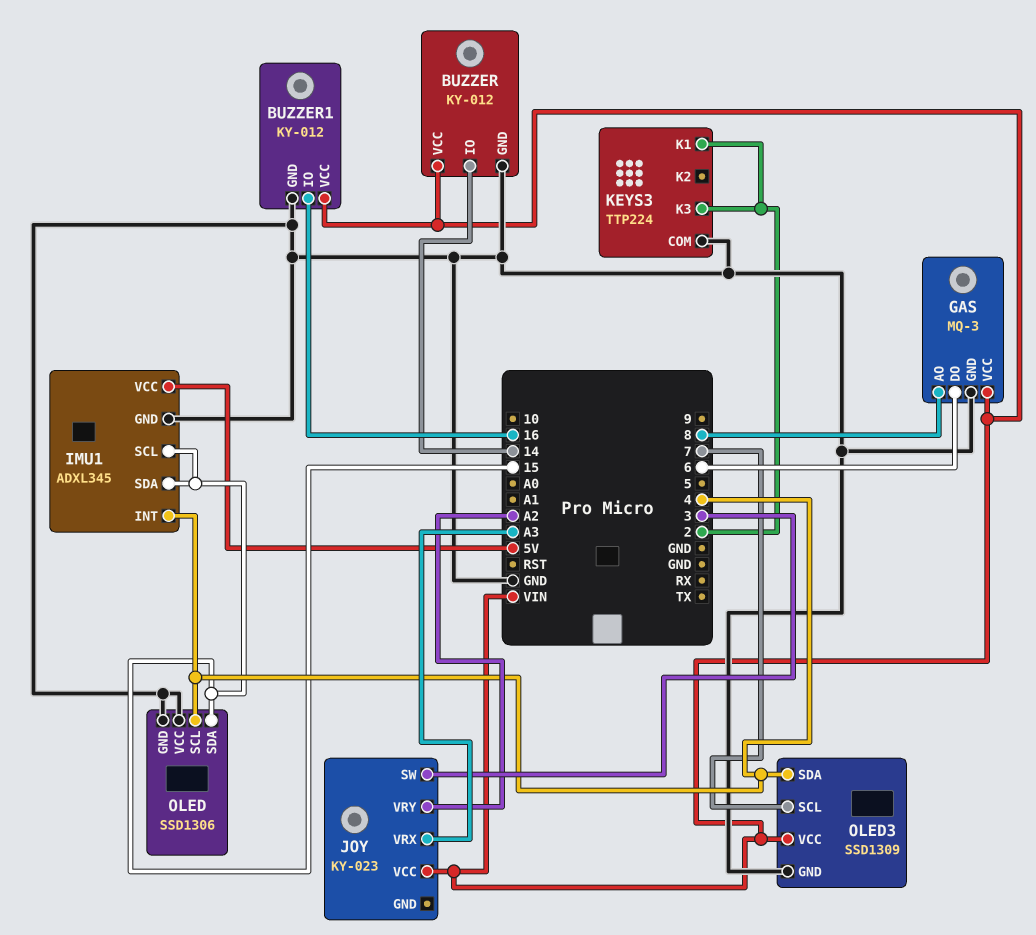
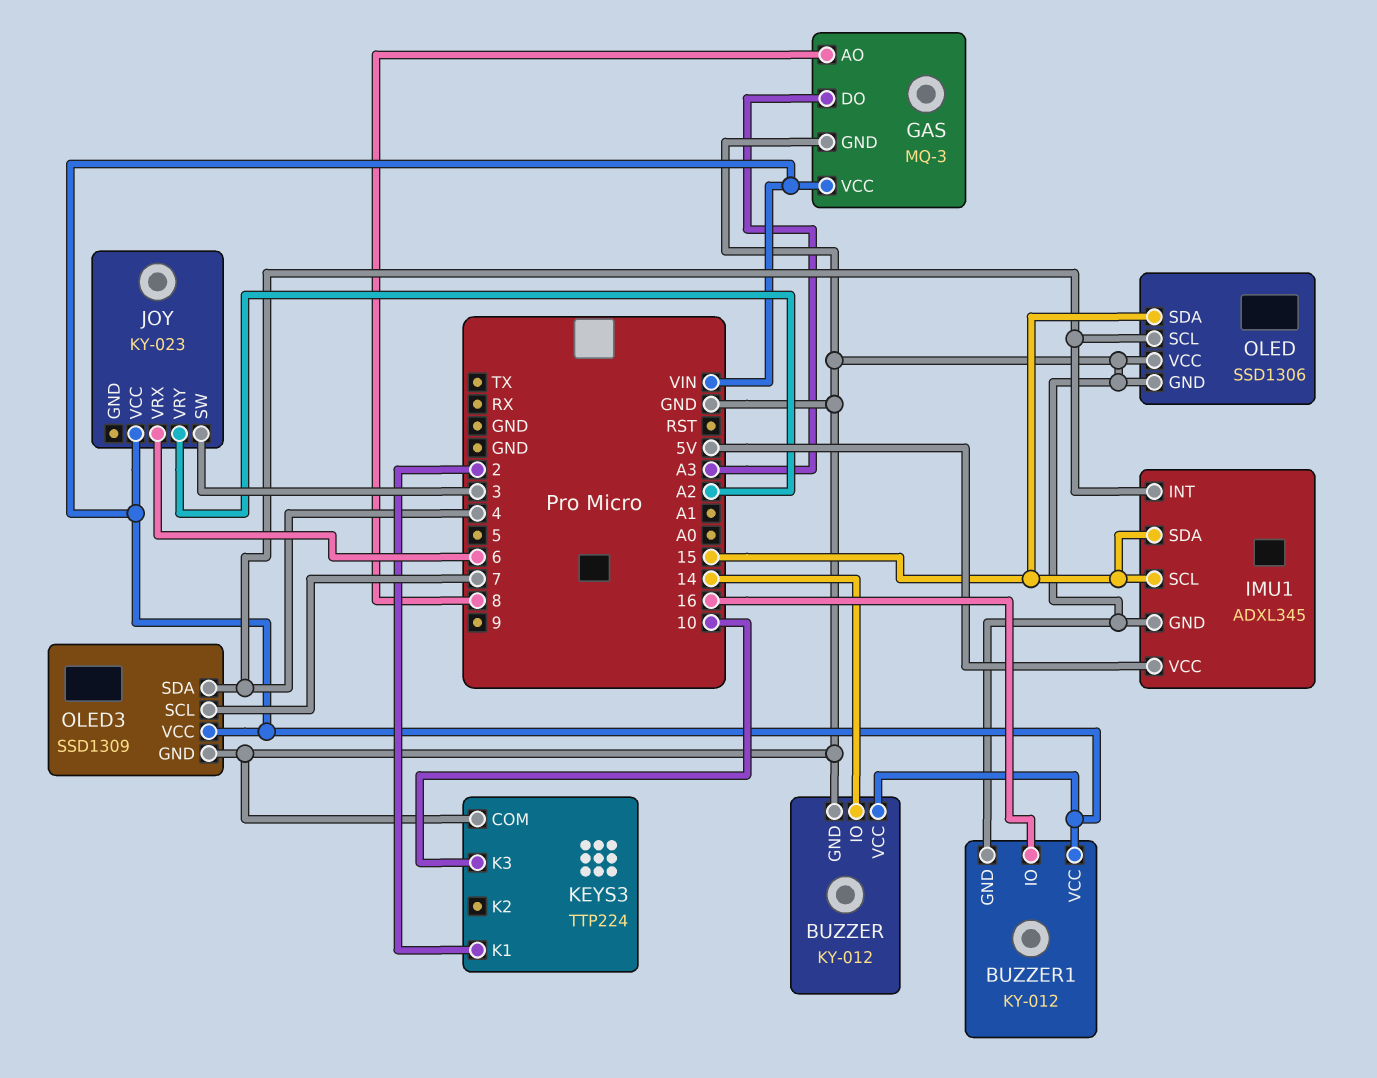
GAS pin DO: 6 -> A3
JOY pin VRX: A3 -> 6
KEYS3 pin K3: 2 -> 10

